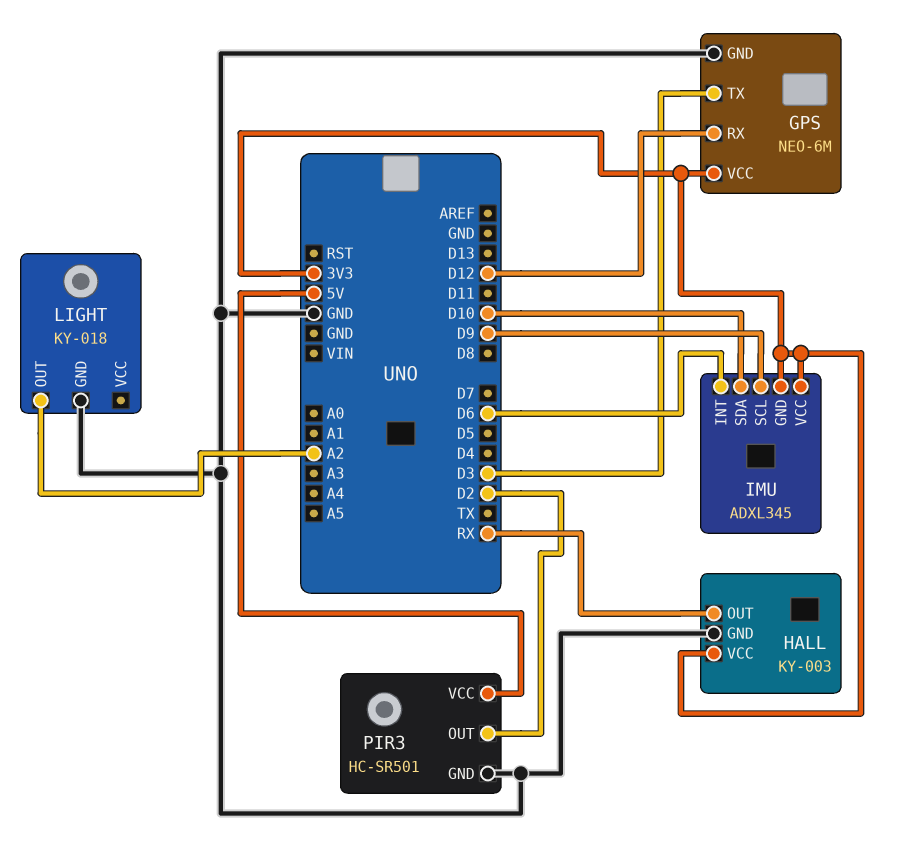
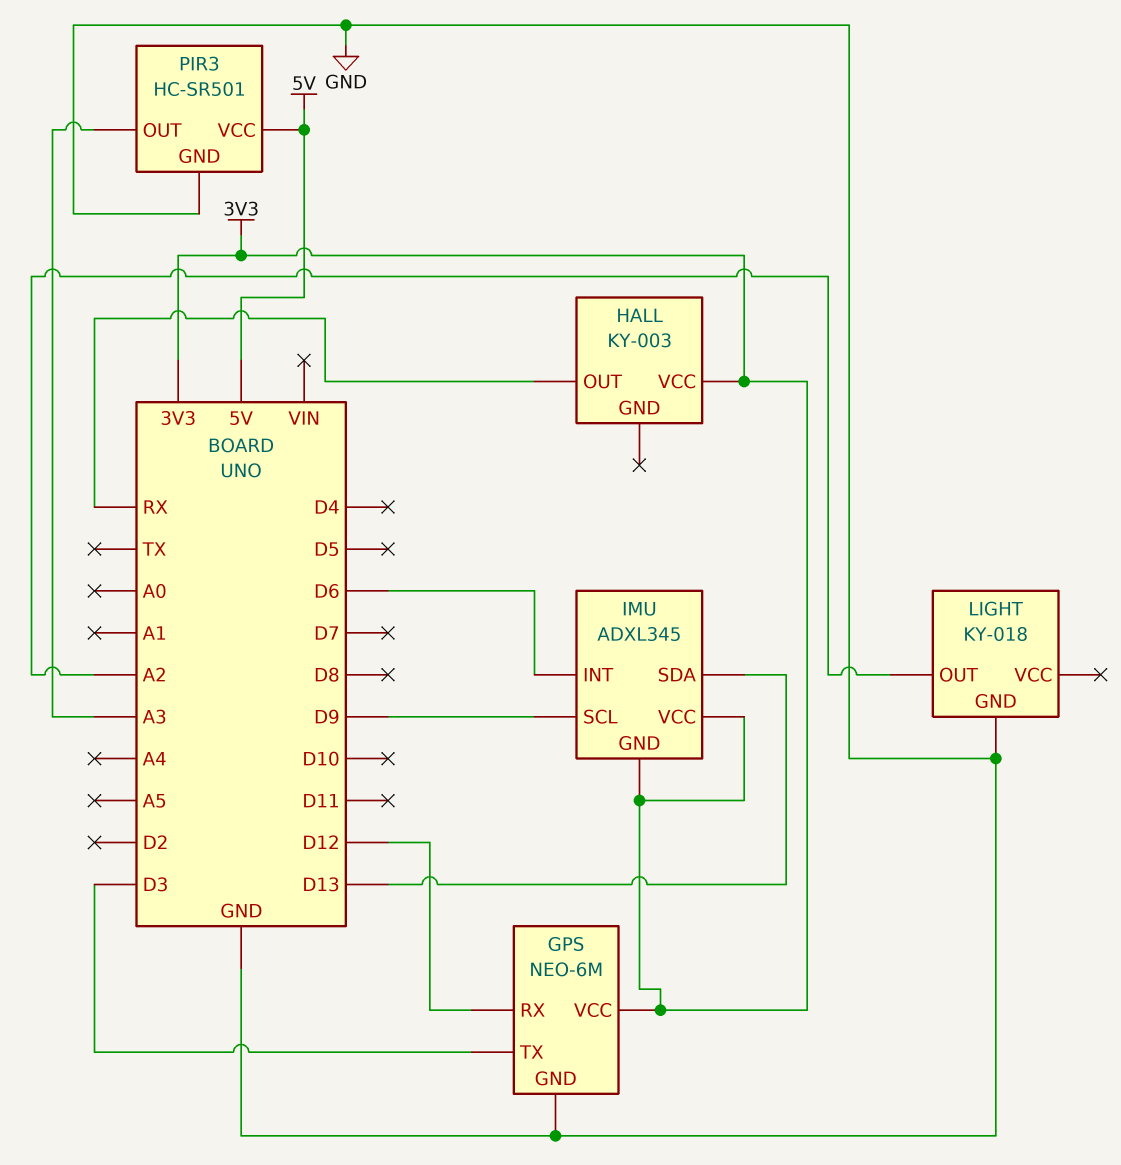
HALL pin GND: GND -> none
IMU pin SDA: D10 -> D13
PIR3 pin OUT: D2 -> A3

